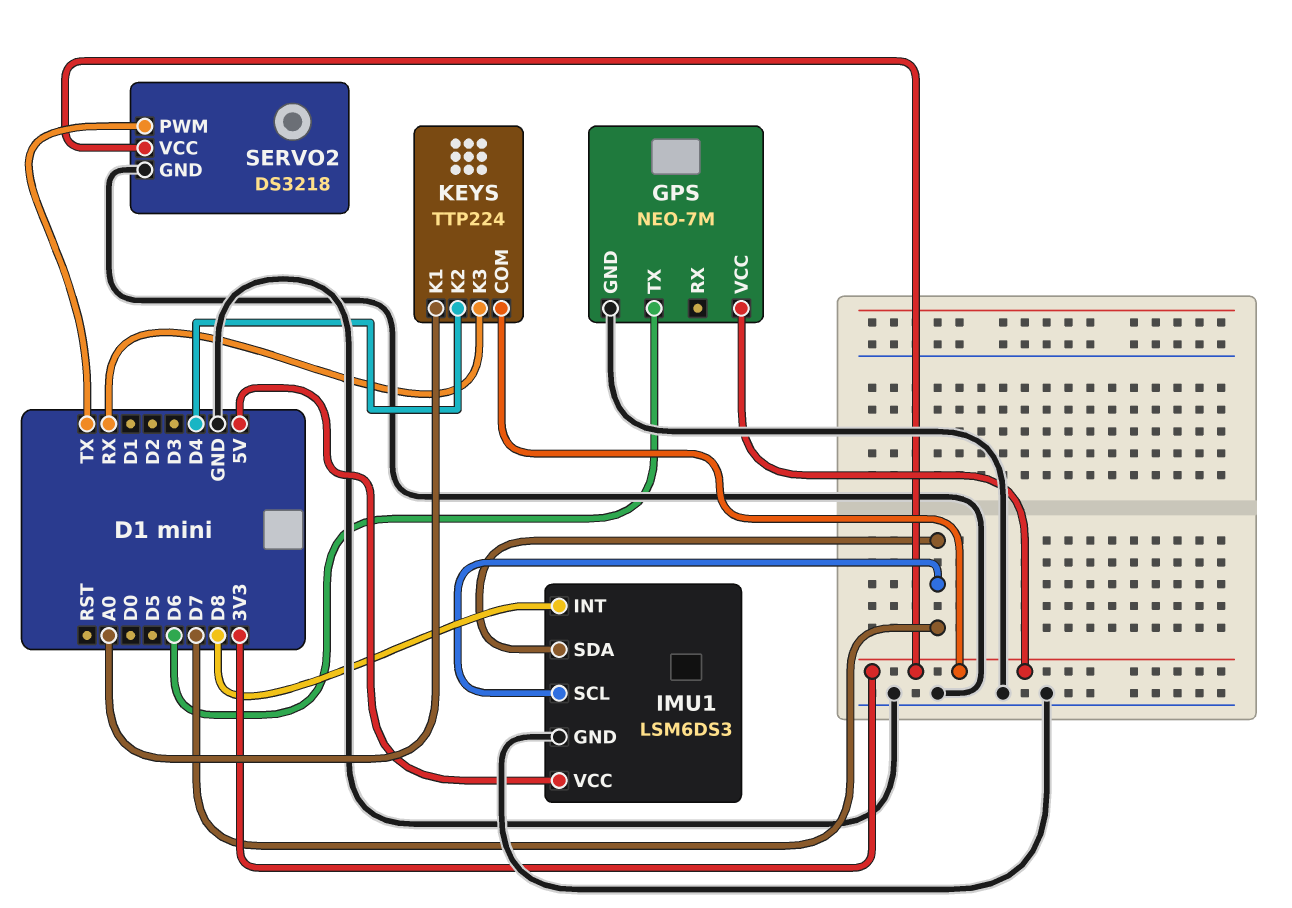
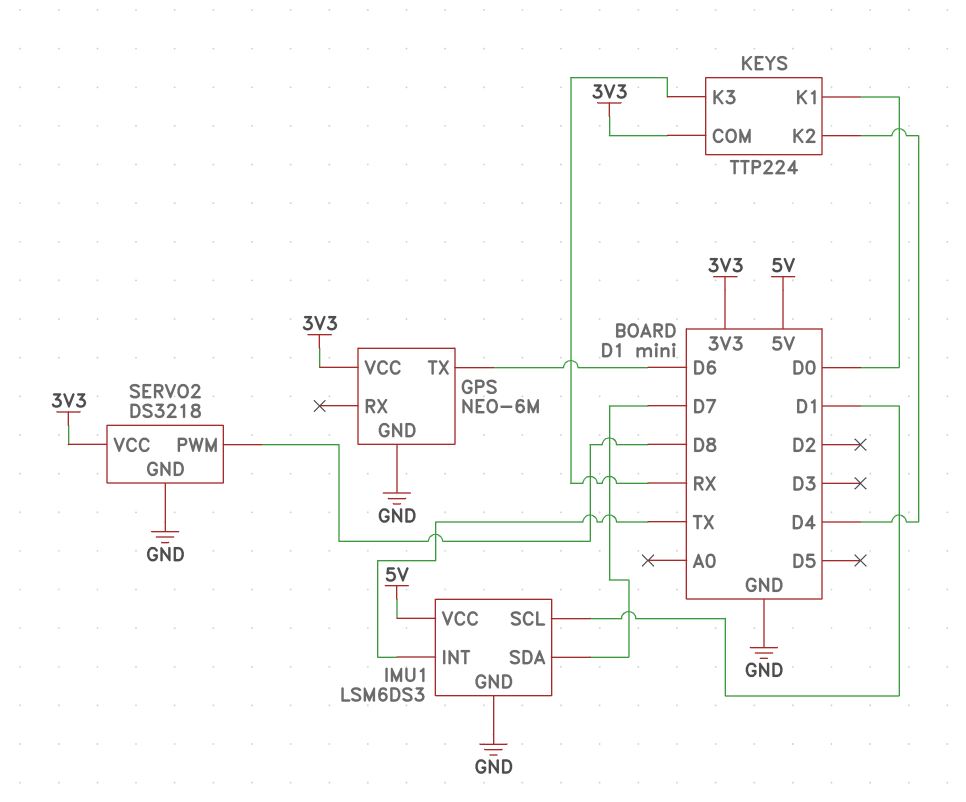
GPS: NEO-7M -> NEO-6M
IMU1 pin INT: D8 -> TX
IMU1 pin SCL: D7 -> D1
KEYS pin K1: A0 -> D0
SERVO2 pin PWM: TX -> D8

